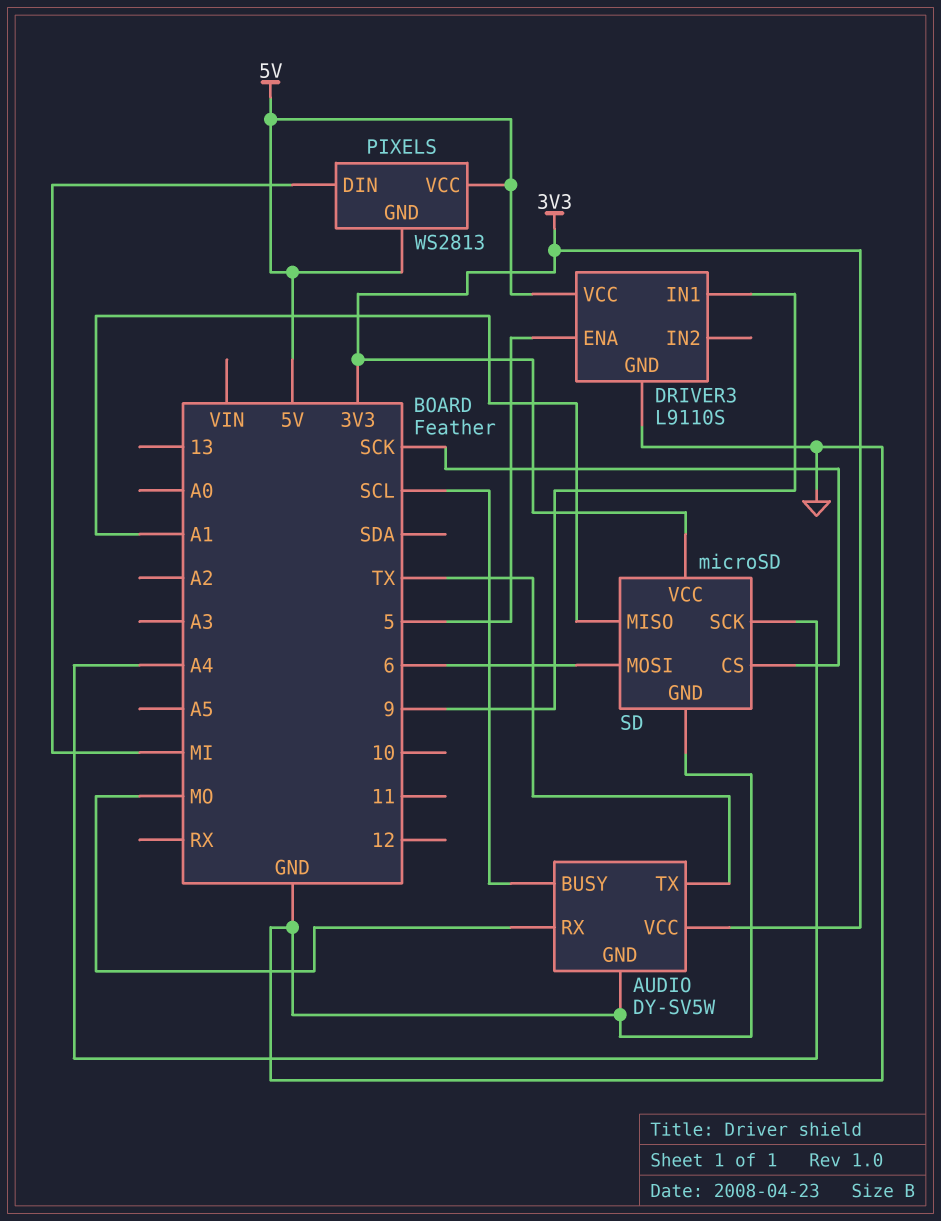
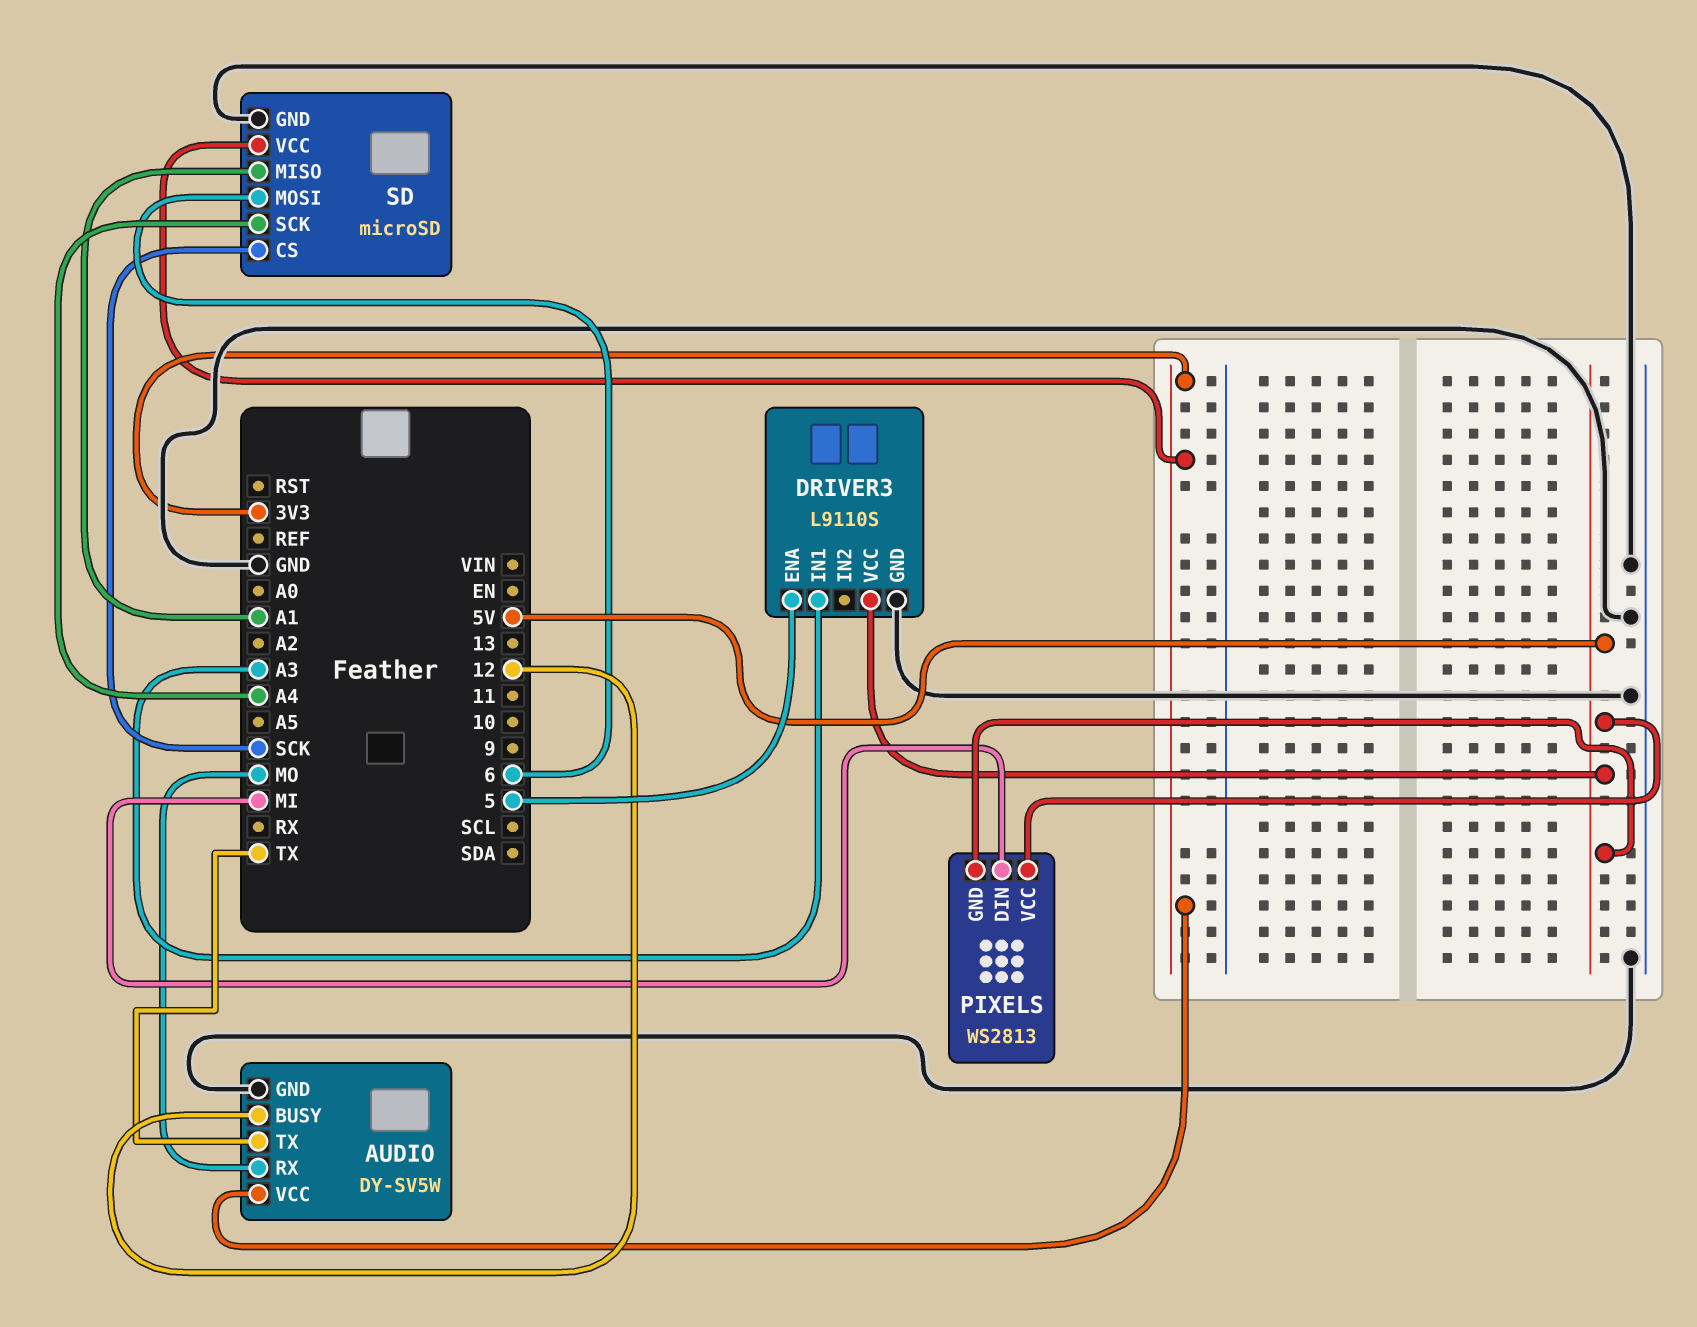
AUDIO pin BUSY: SCL -> 12
DRIVER3 pin IN1: 9 -> A3

